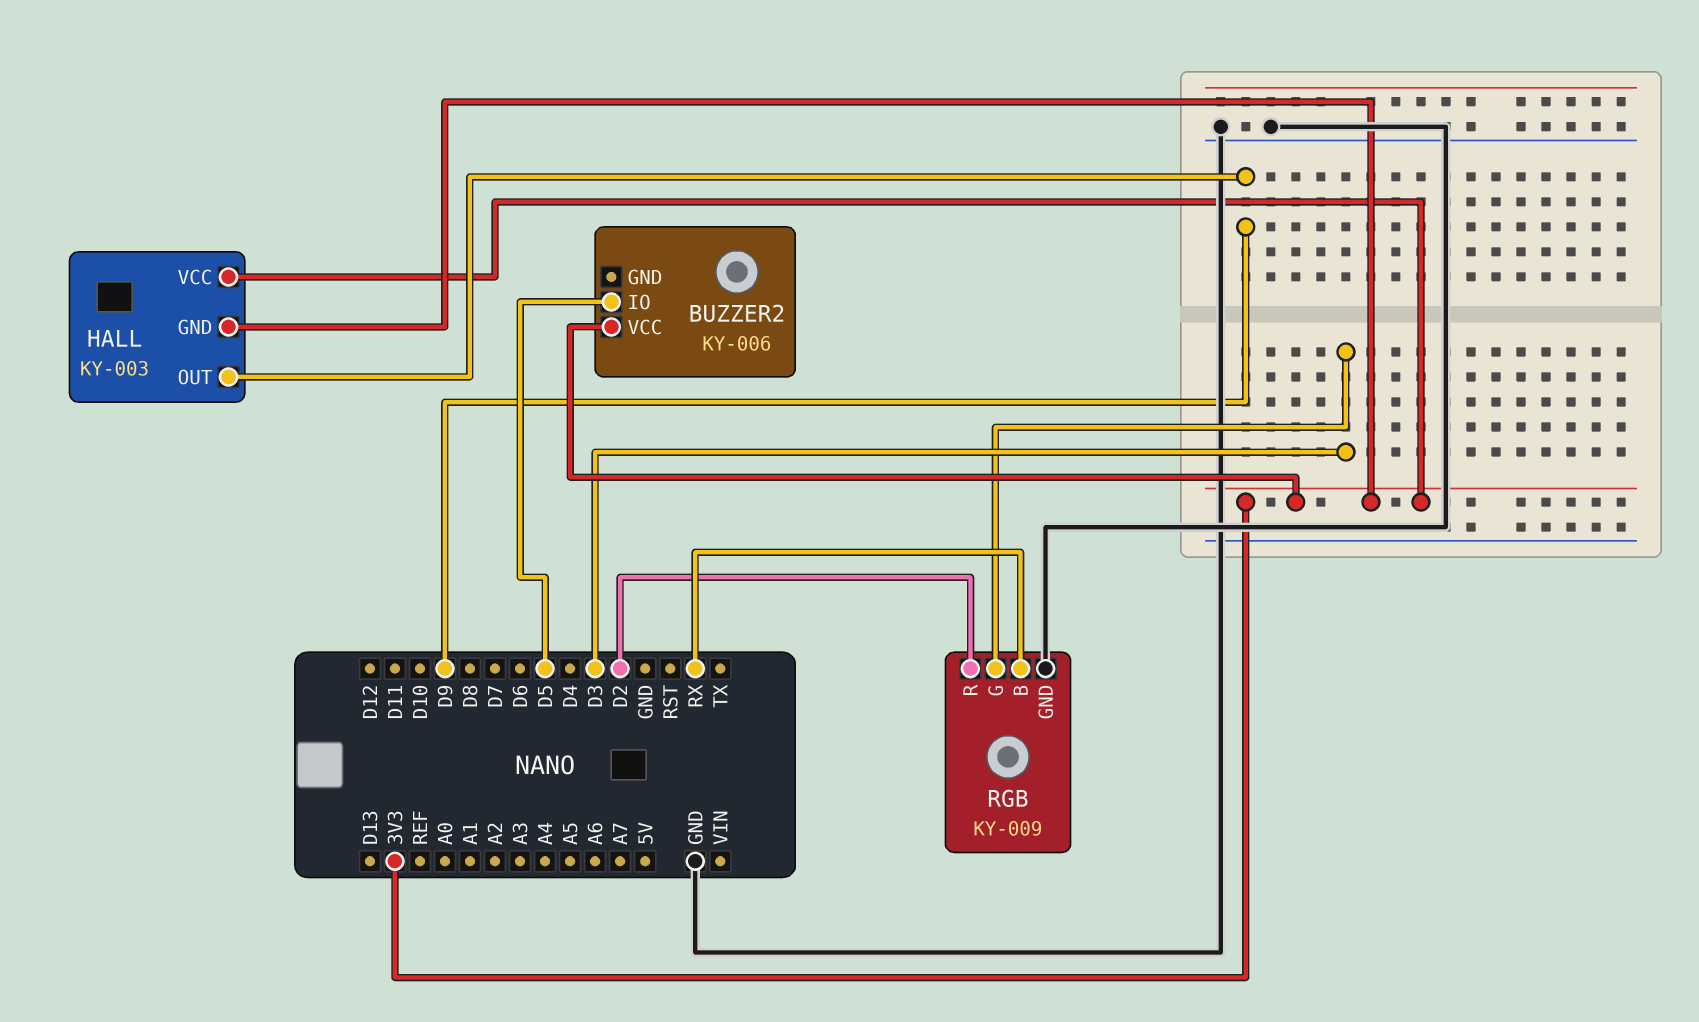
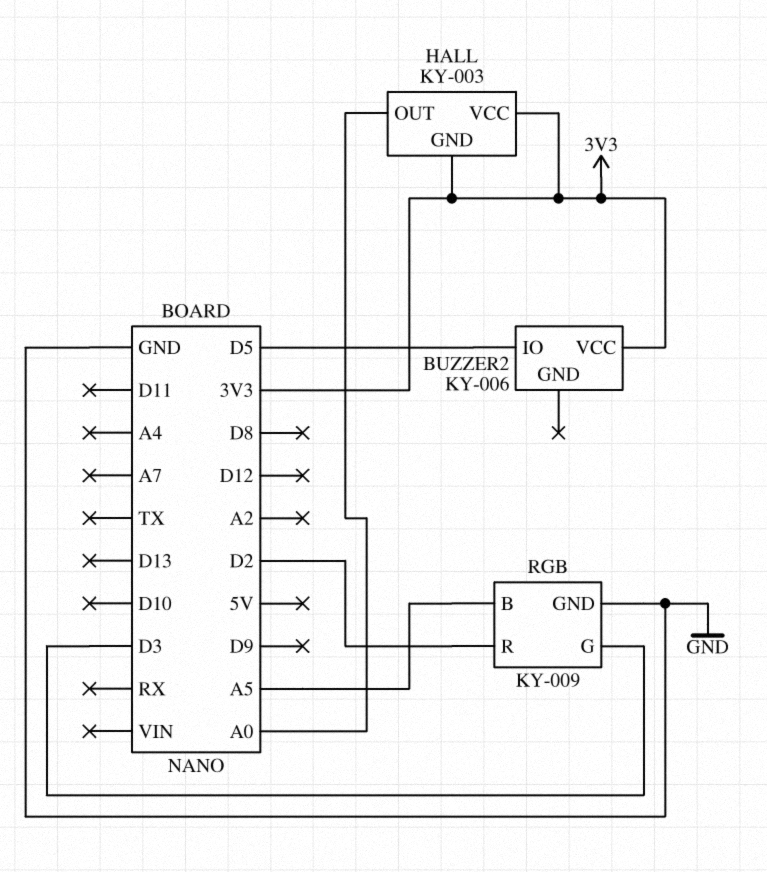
HALL pin OUT: D9 -> A0
RGB pin B: RX -> A5

